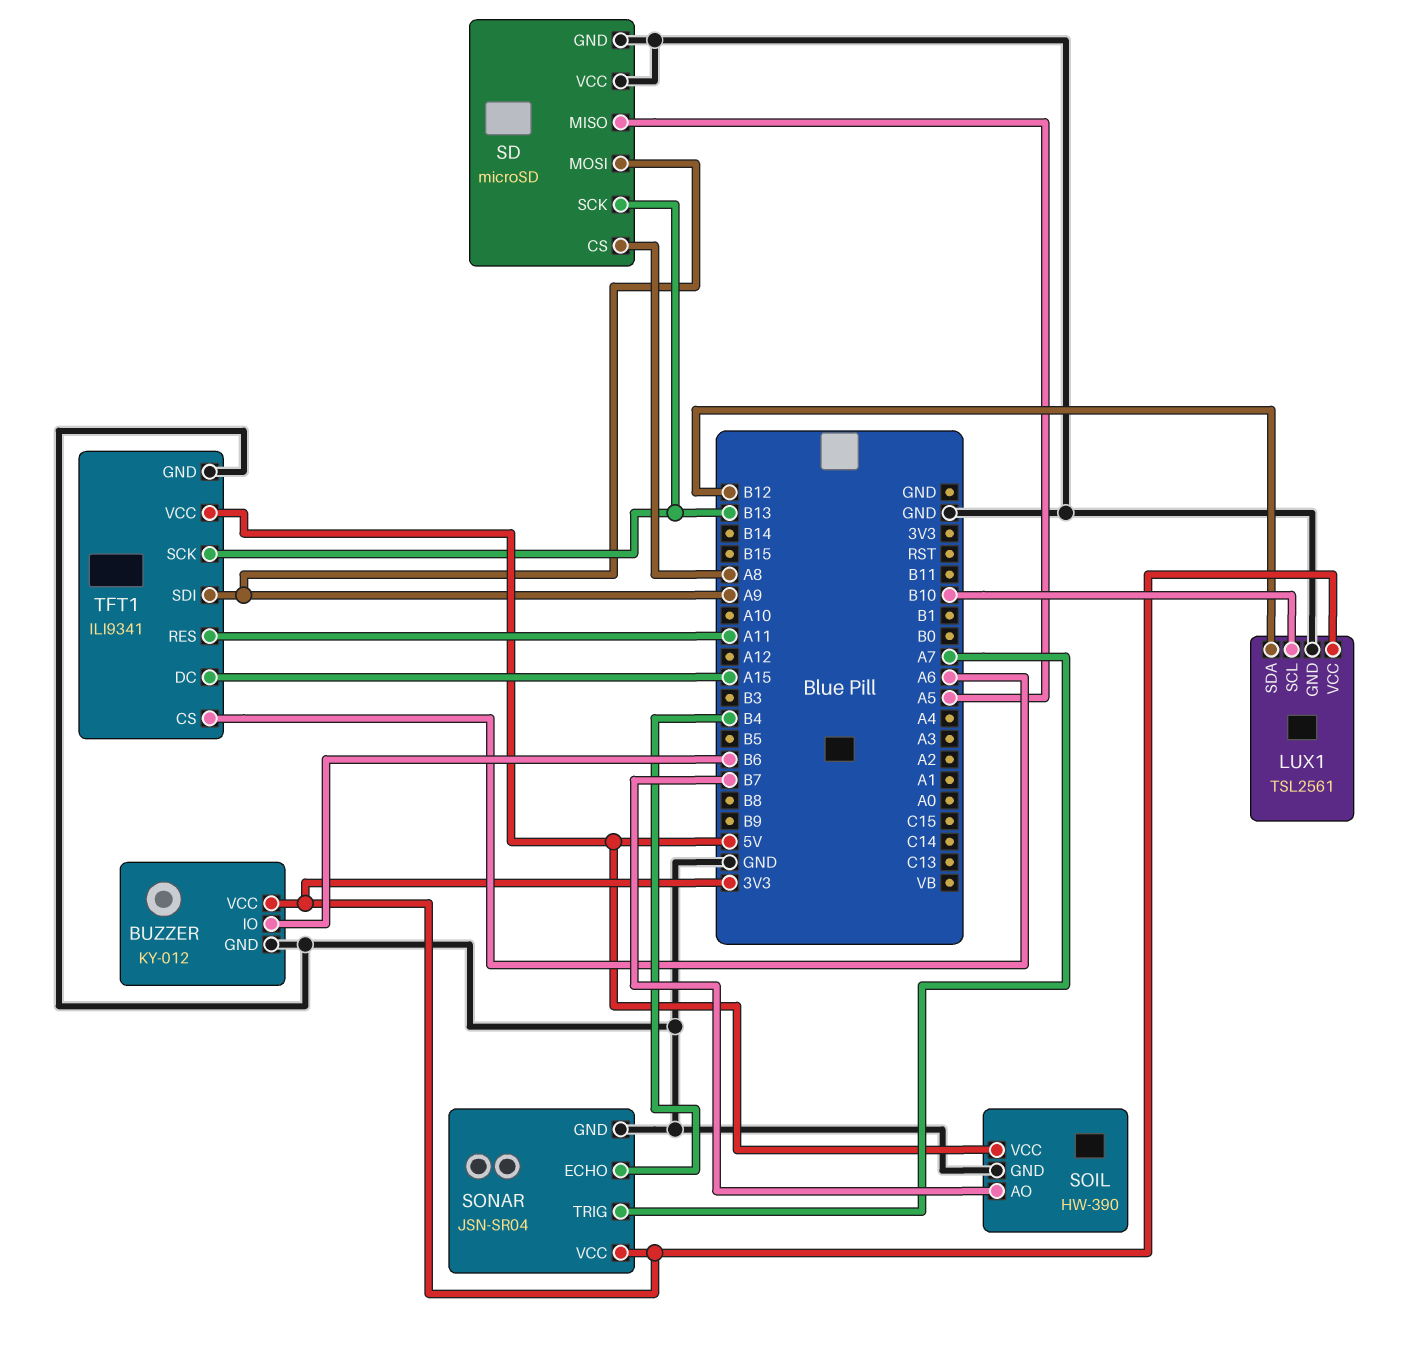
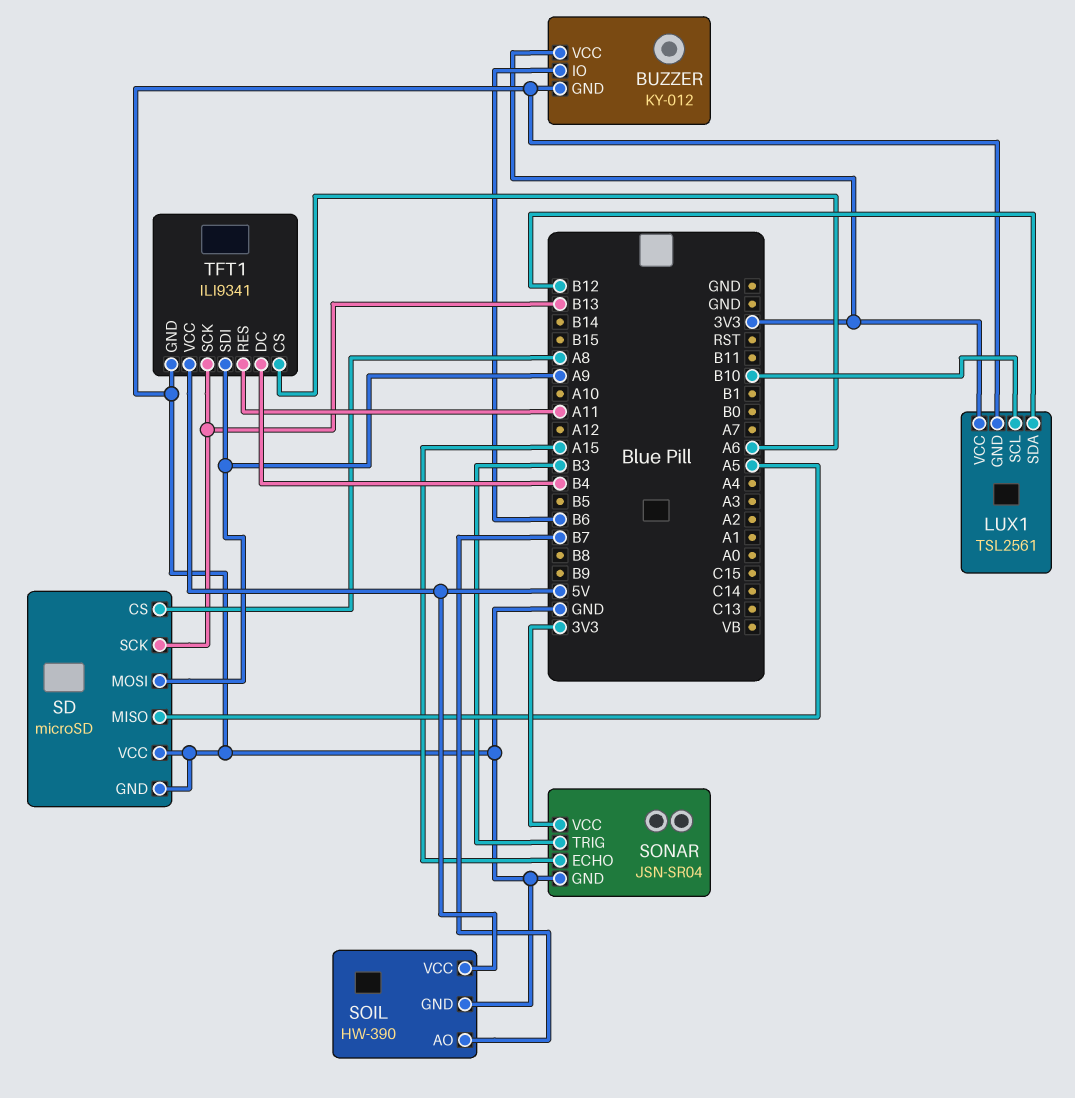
SONAR pin ECHO: B4 -> A15
SONAR pin TRIG: A7 -> B3
TFT1 pin DC: A15 -> B4

